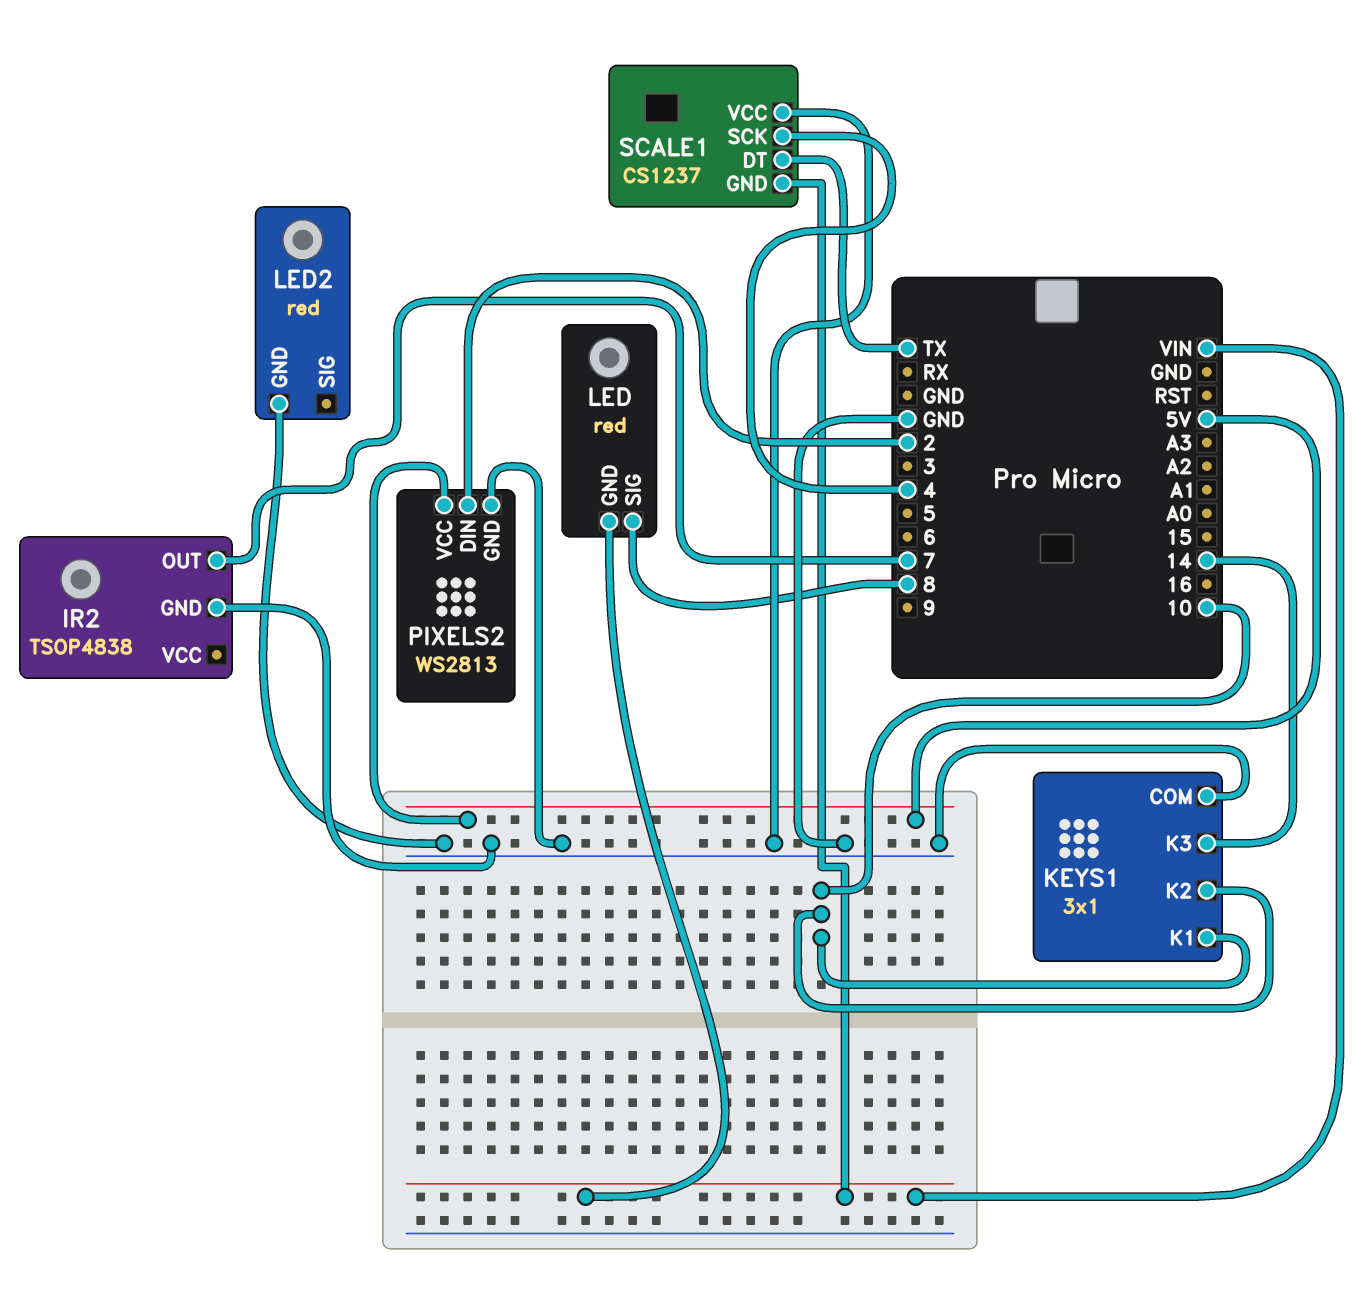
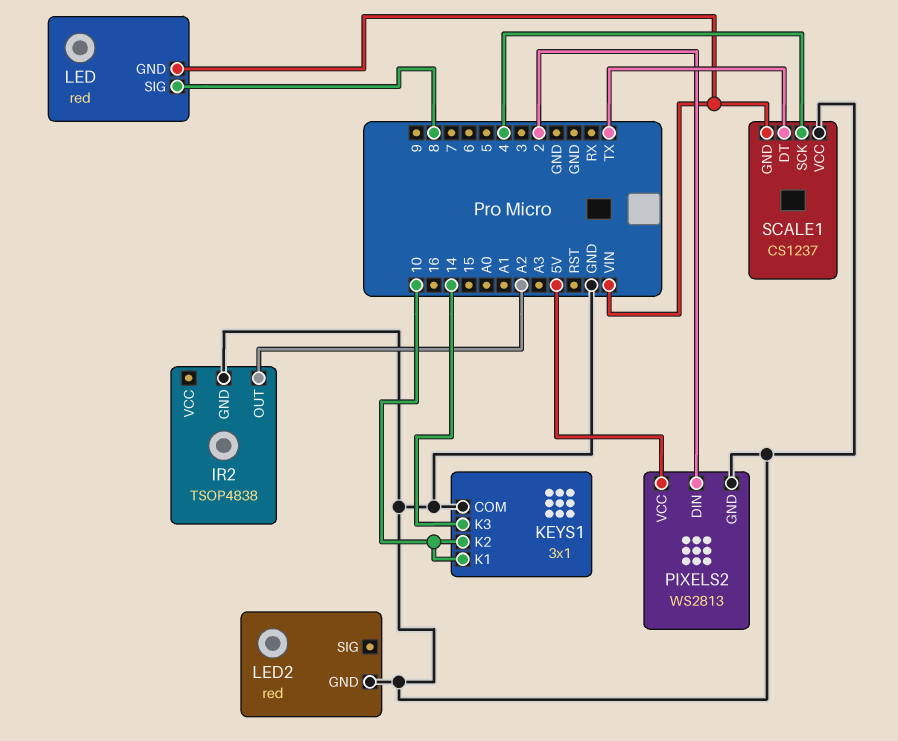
IR2 pin OUT: 7 -> A2

